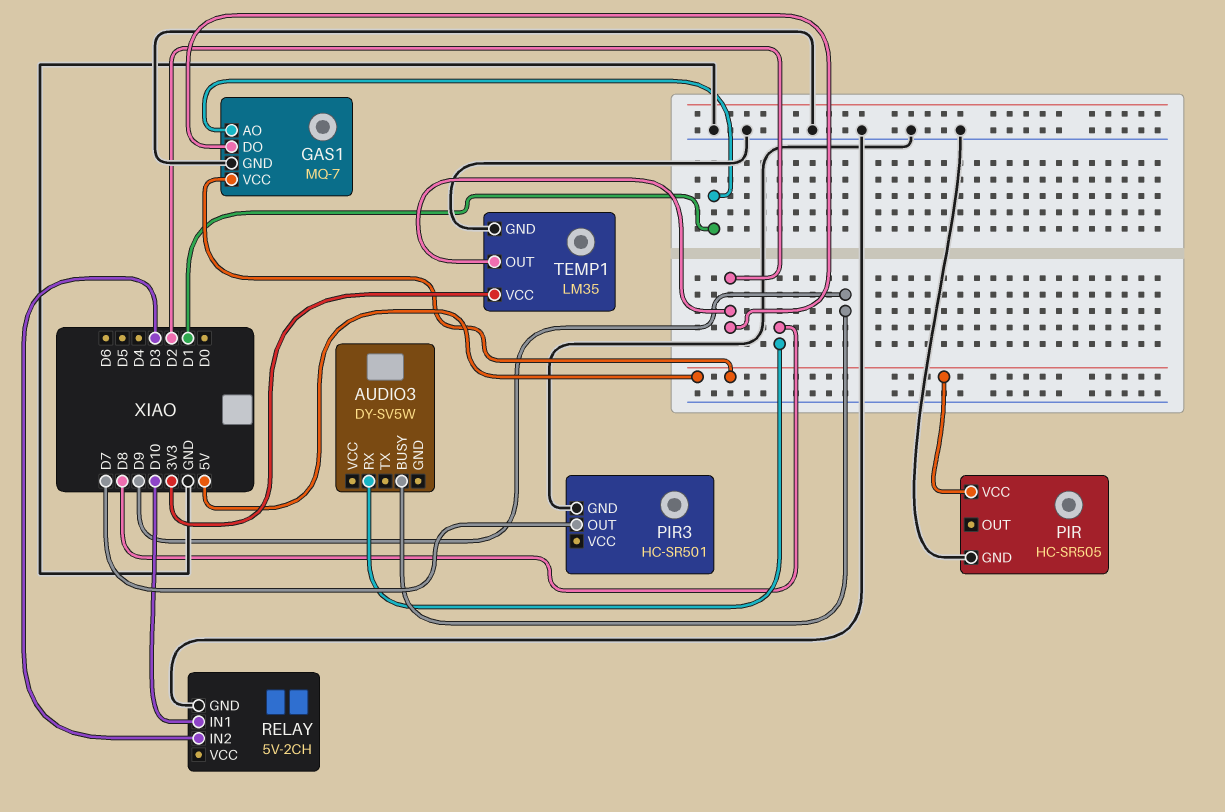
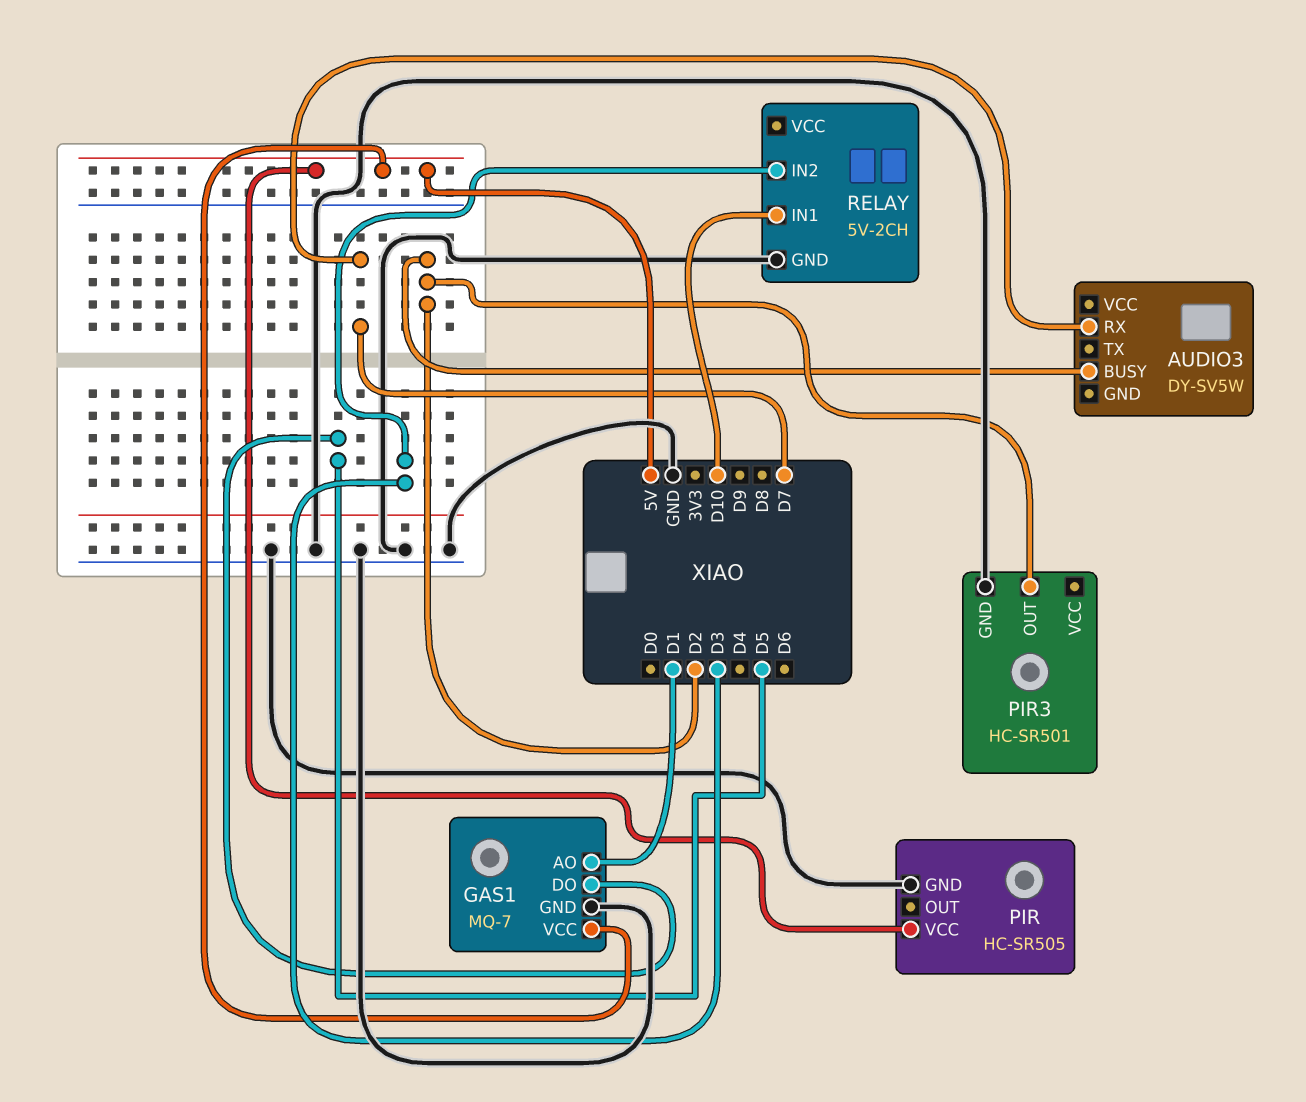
AUDIO3 pin BUSY: D9 -> D2
AUDIO3 pin RX: D8 -> D7
GAS1 pin DO: D2 -> D5
PIR3 pin OUT: D7 -> D2
TEMP1: LM35 -> none
TEMP1 pin GND: GND -> none
TEMP1 pin OUT: D2 -> none
TEMP1 pin VCC: 3V3 -> none

